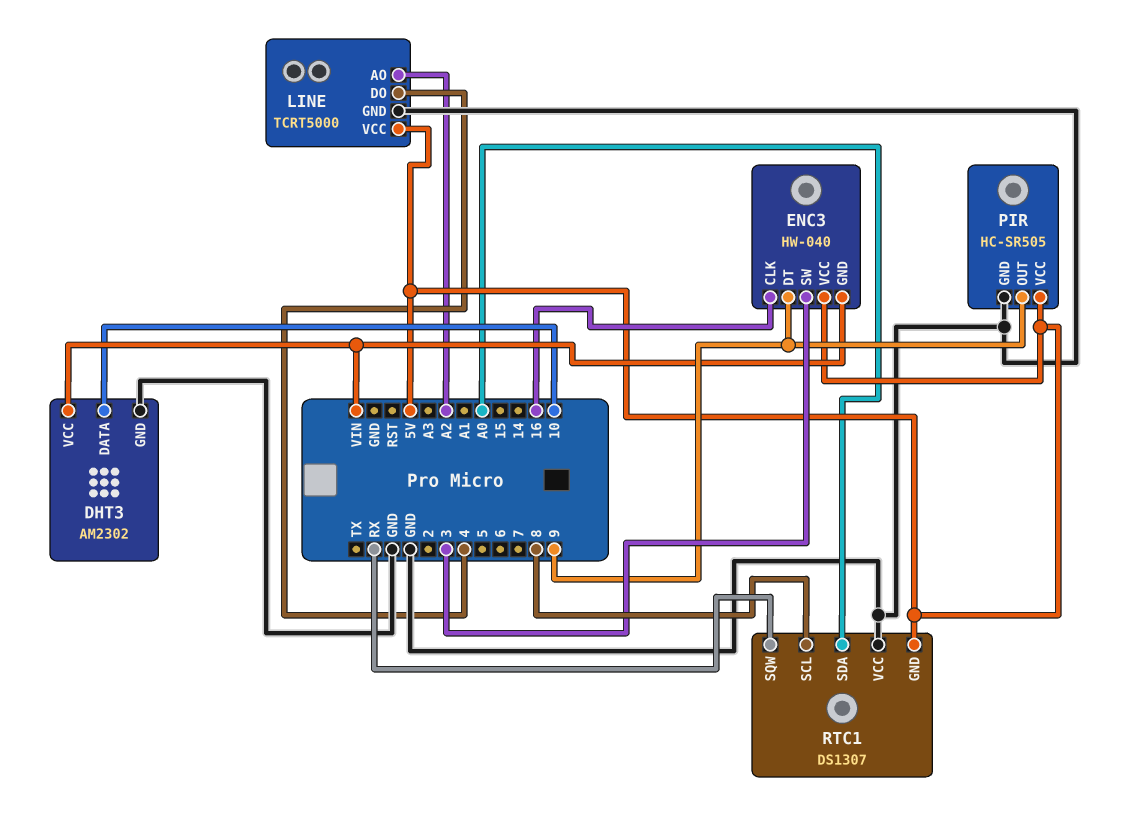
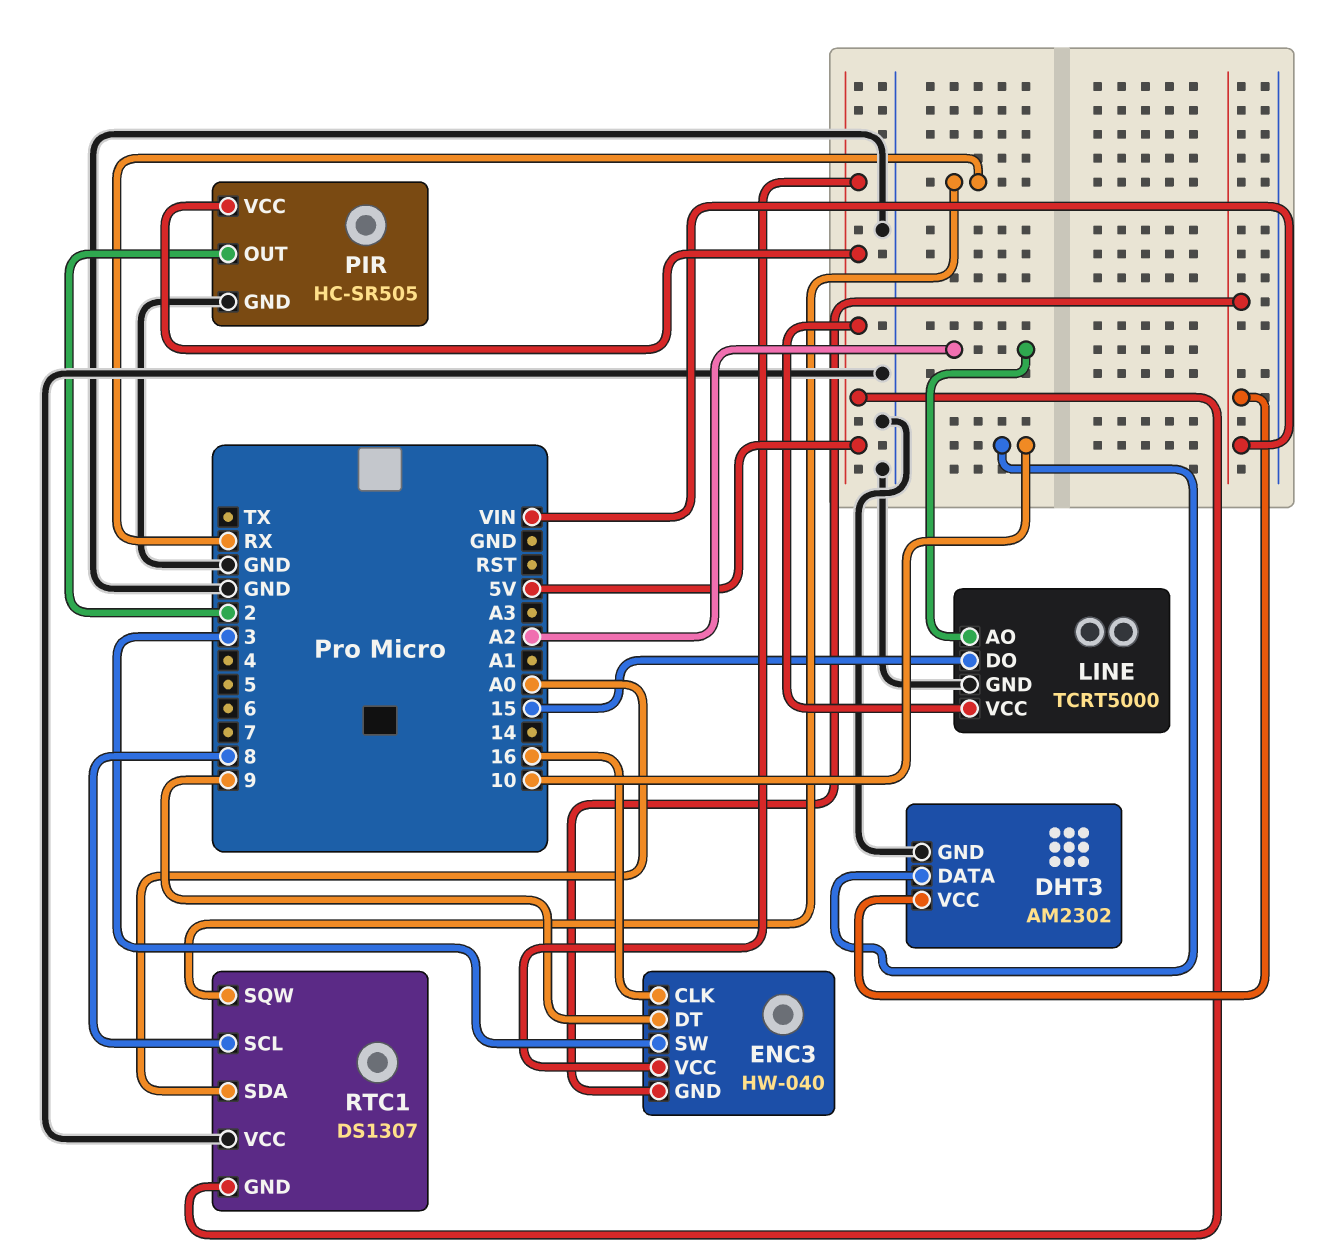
LINE pin DO: 4 -> 15
PIR pin OUT: 9 -> 2

